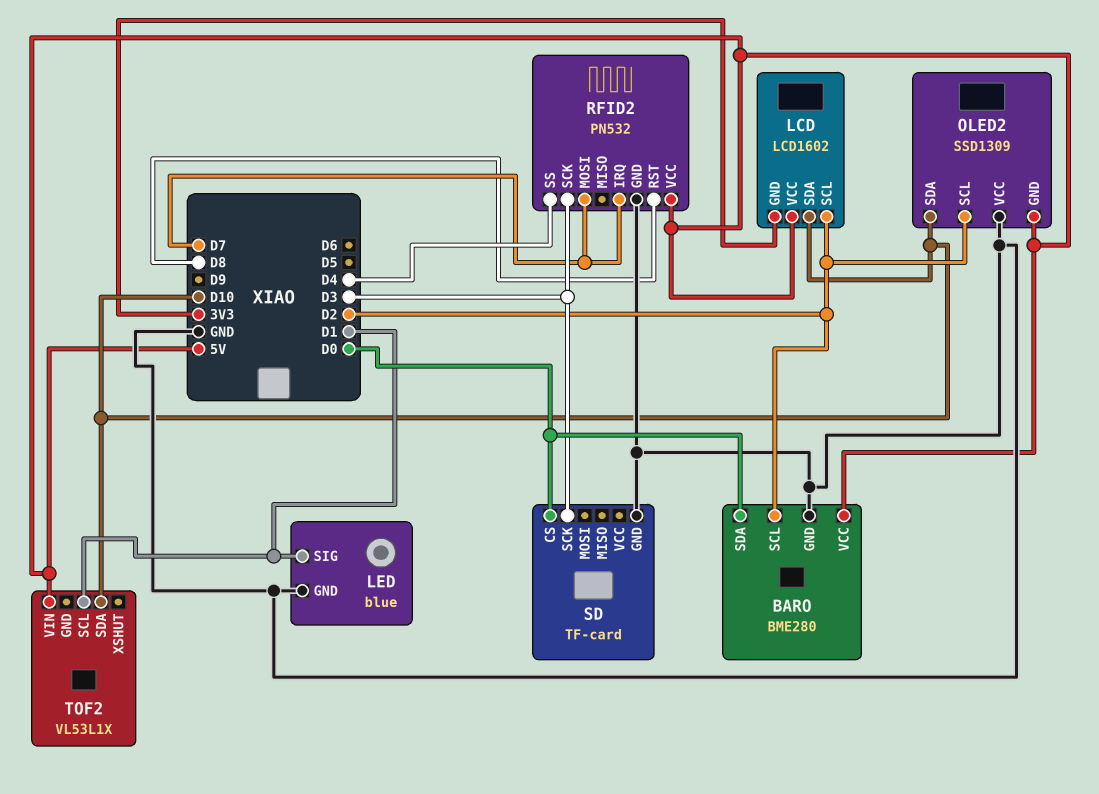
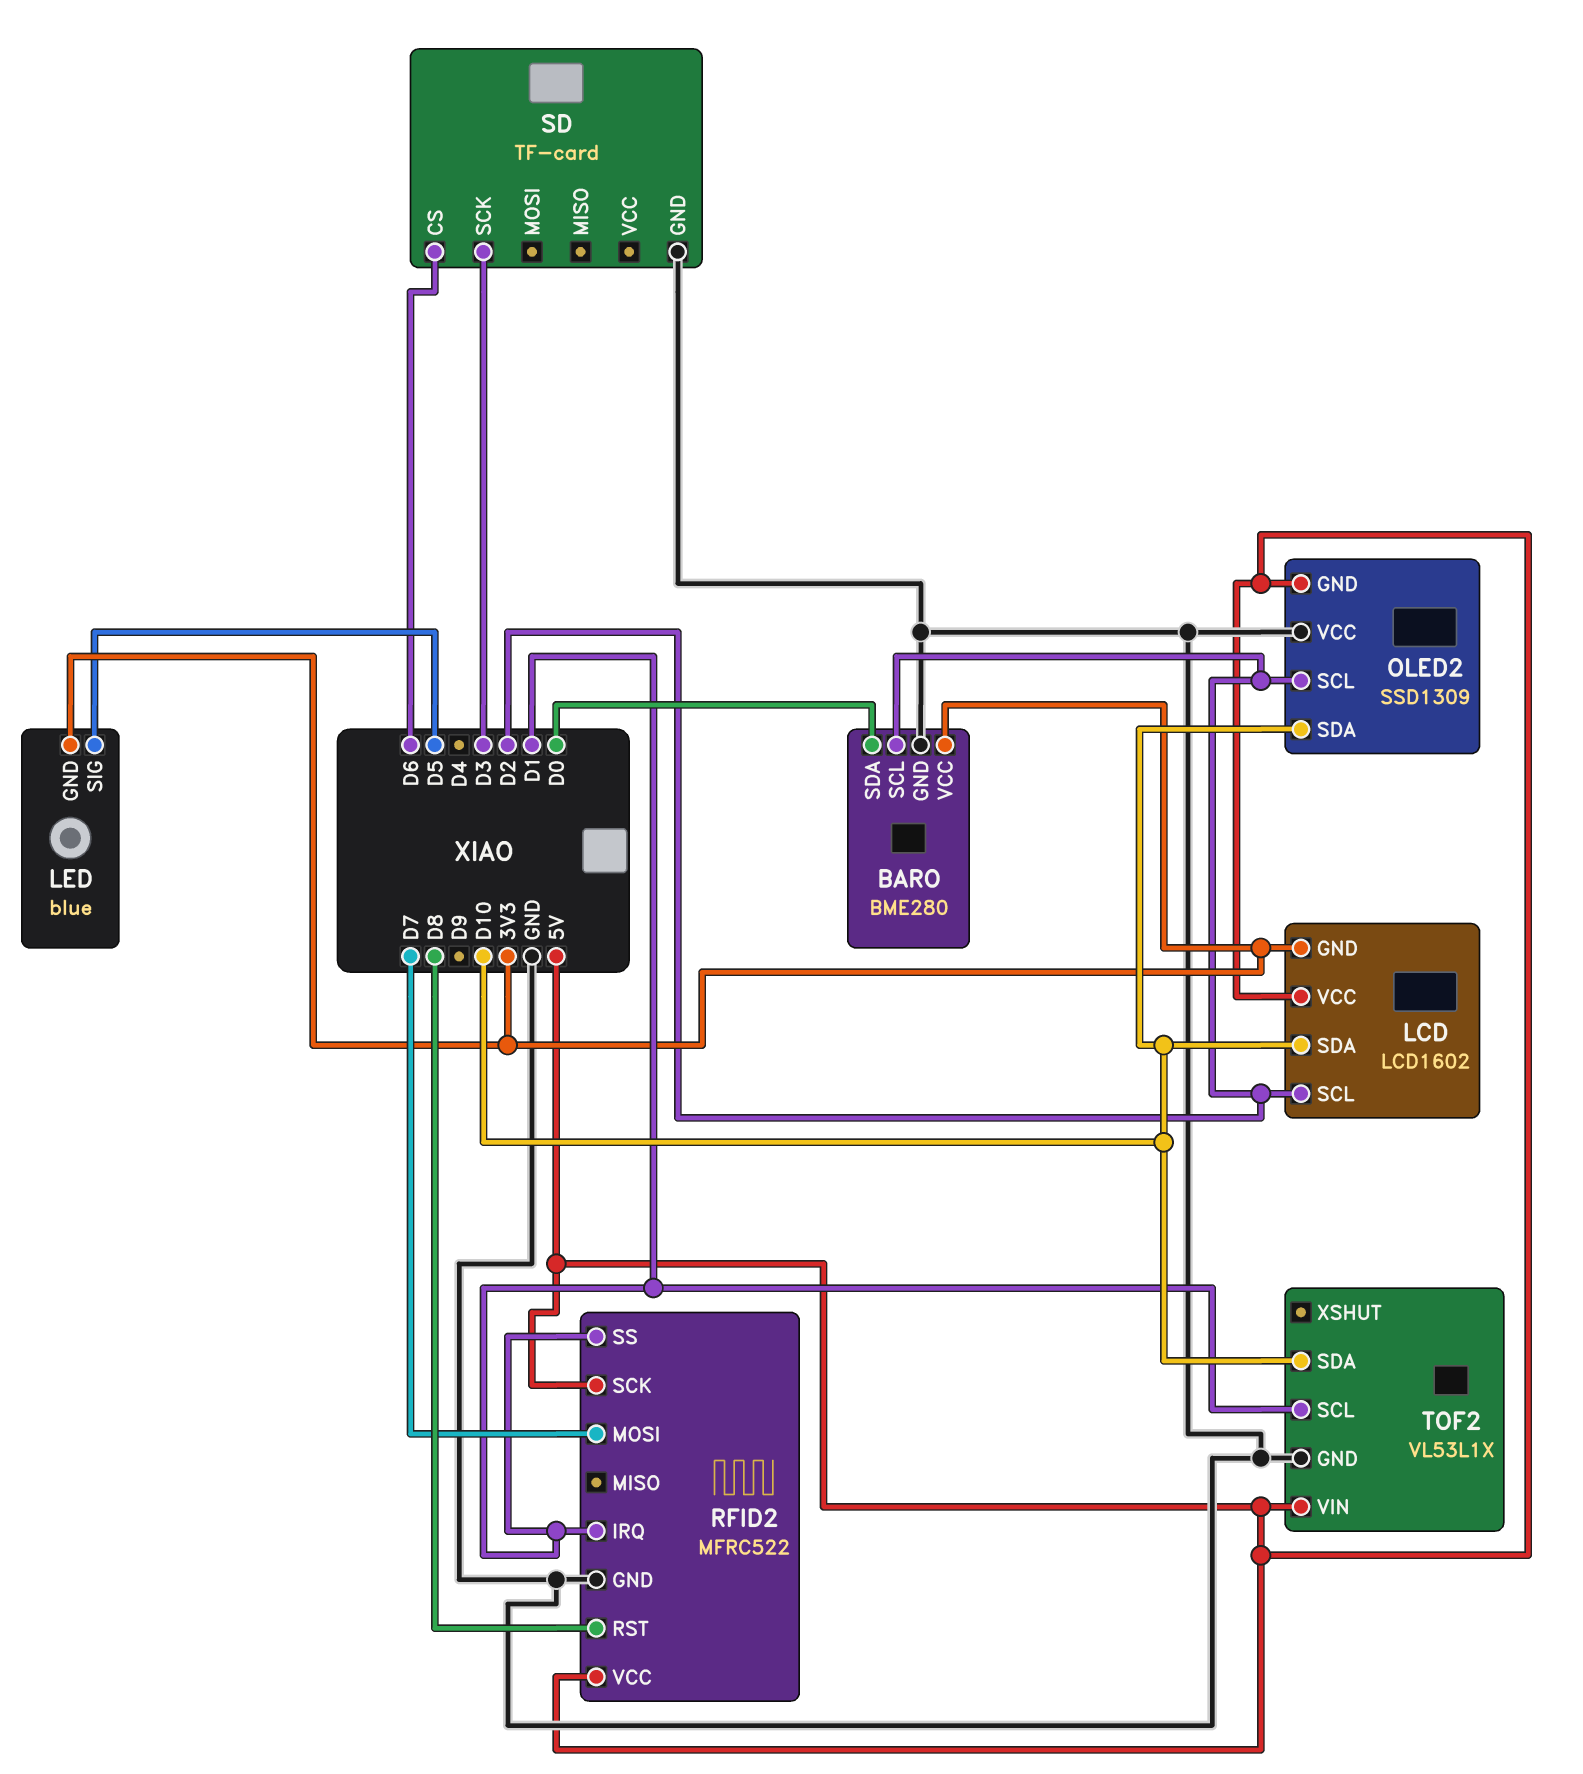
BARO pin VCC: 5V -> 3V3
LED pin GND: GND -> 3V3
LED pin SIG: D1 -> D5
RFID2: PN532 -> MFRC522
RFID2 pin IRQ: D7 -> D1
RFID2 pin SCK: D3 -> 5V
RFID2 pin SS: D4 -> D1
SD pin CS: D0 -> D6
TOF2 pin GND: none -> GND

